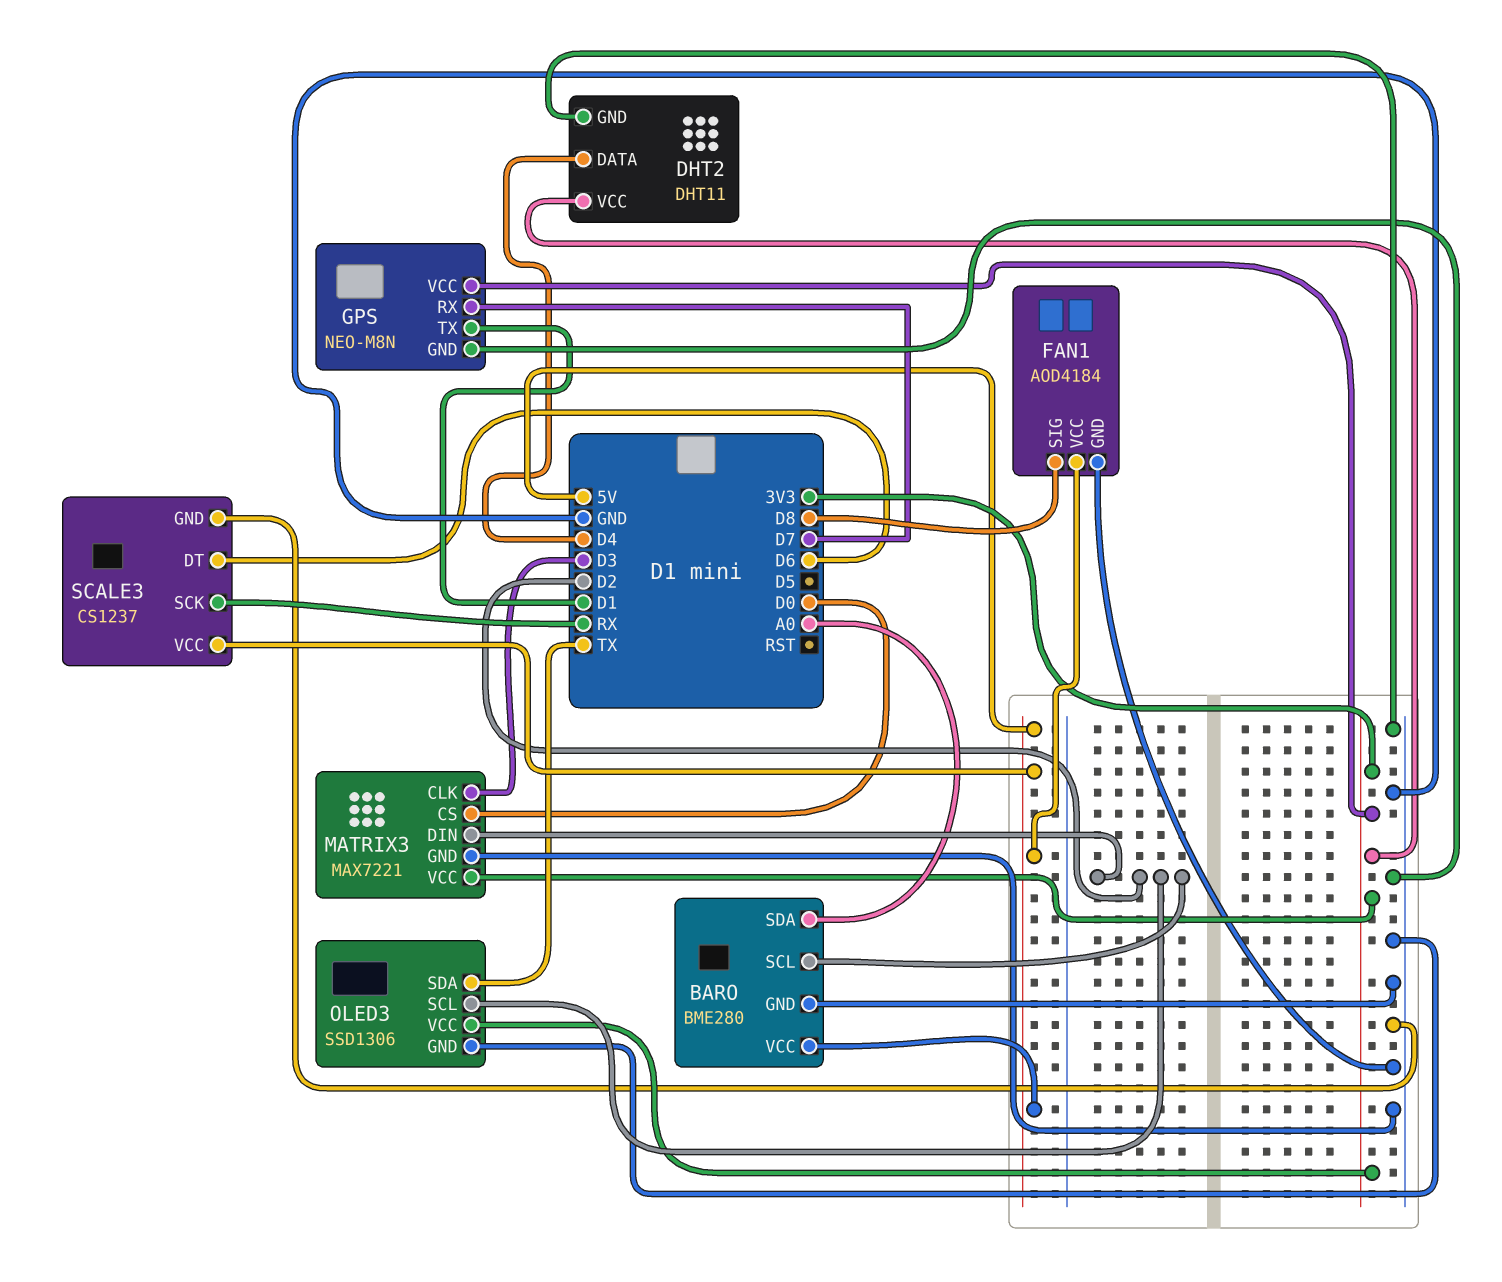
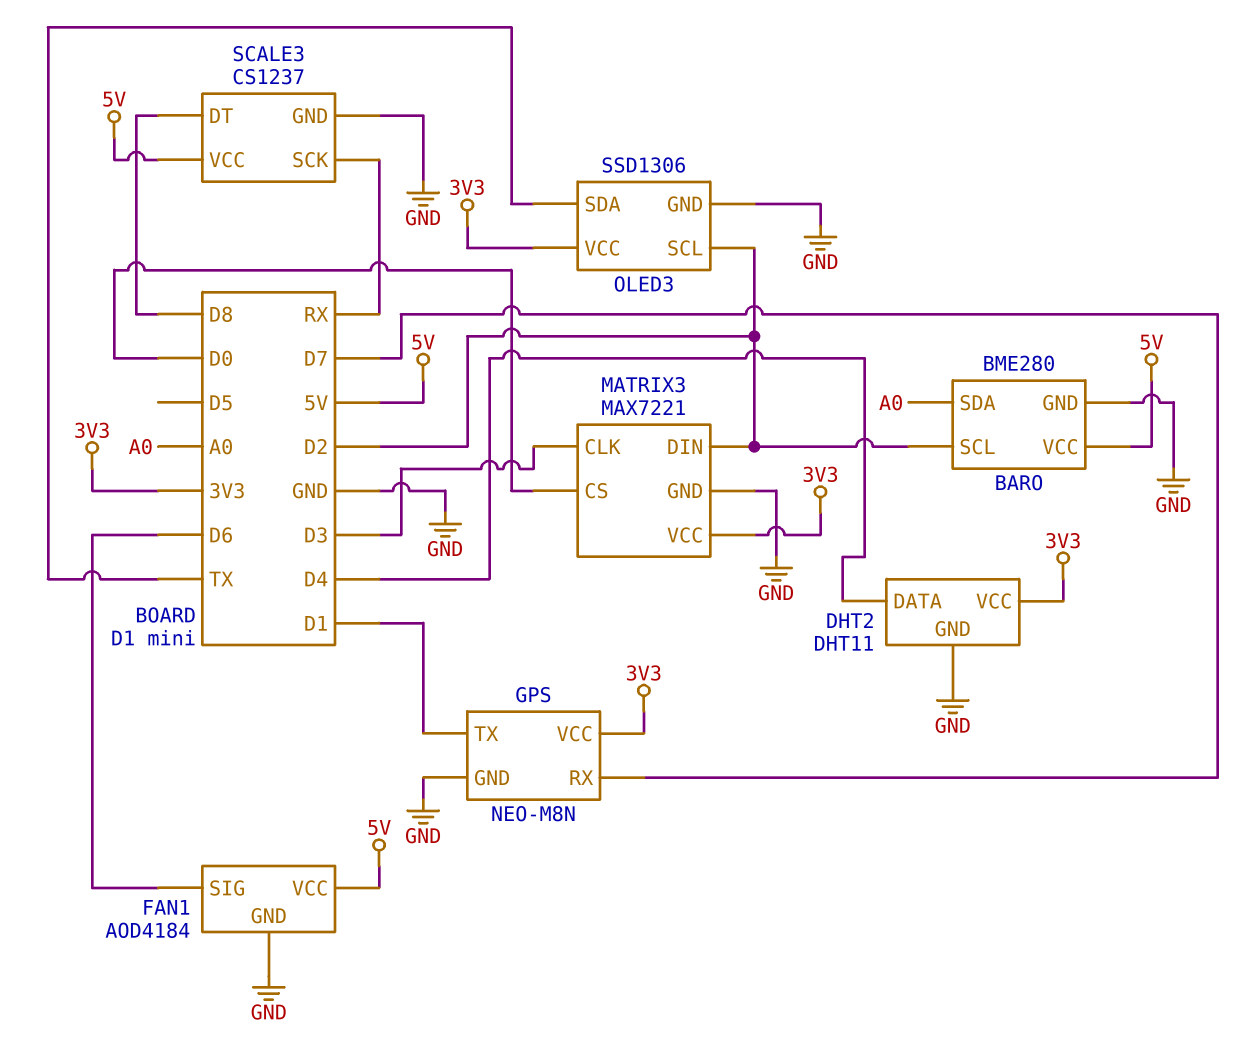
FAN1 pin SIG: D8 -> D6
SCALE3 pin DT: D6 -> D8

